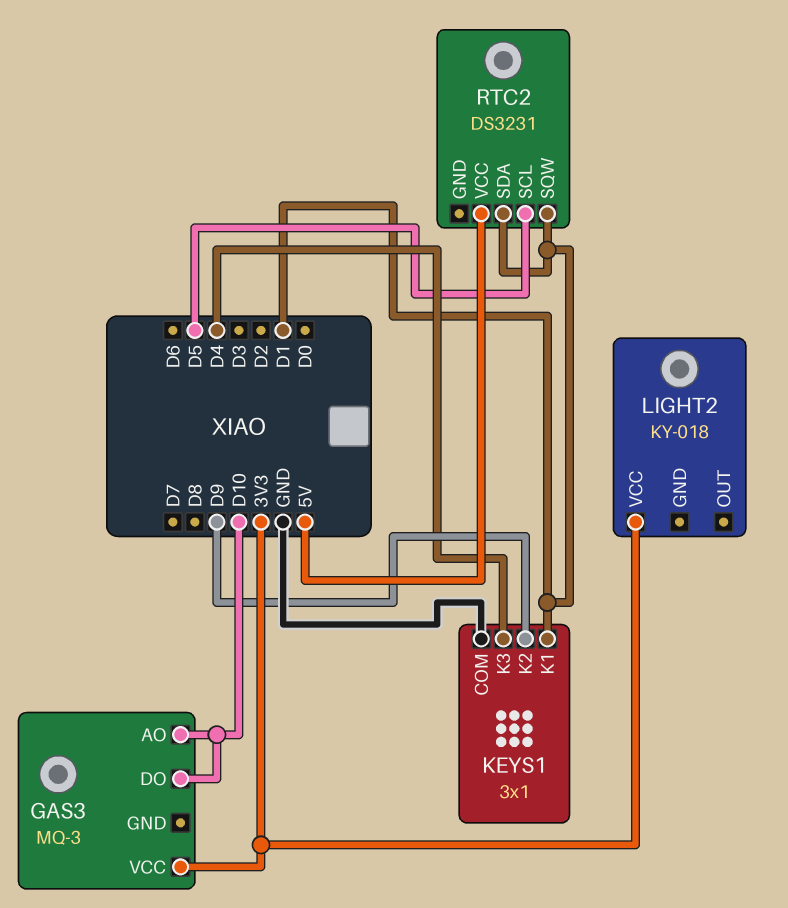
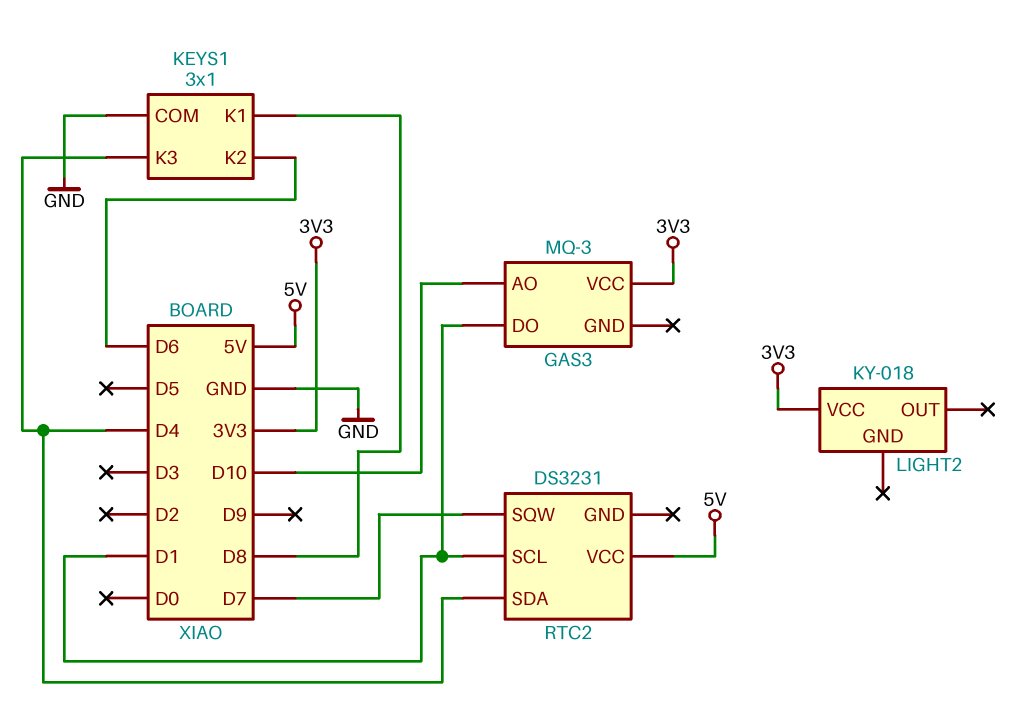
GAS3 pin DO: D10 -> D1
KEYS1 pin K1: D1 -> D8
KEYS1 pin K2: D9 -> D6
RTC2 pin SCL: D5 -> D1
RTC2 pin SDA: D1 -> D4
RTC2 pin SQW: D1 -> D7

